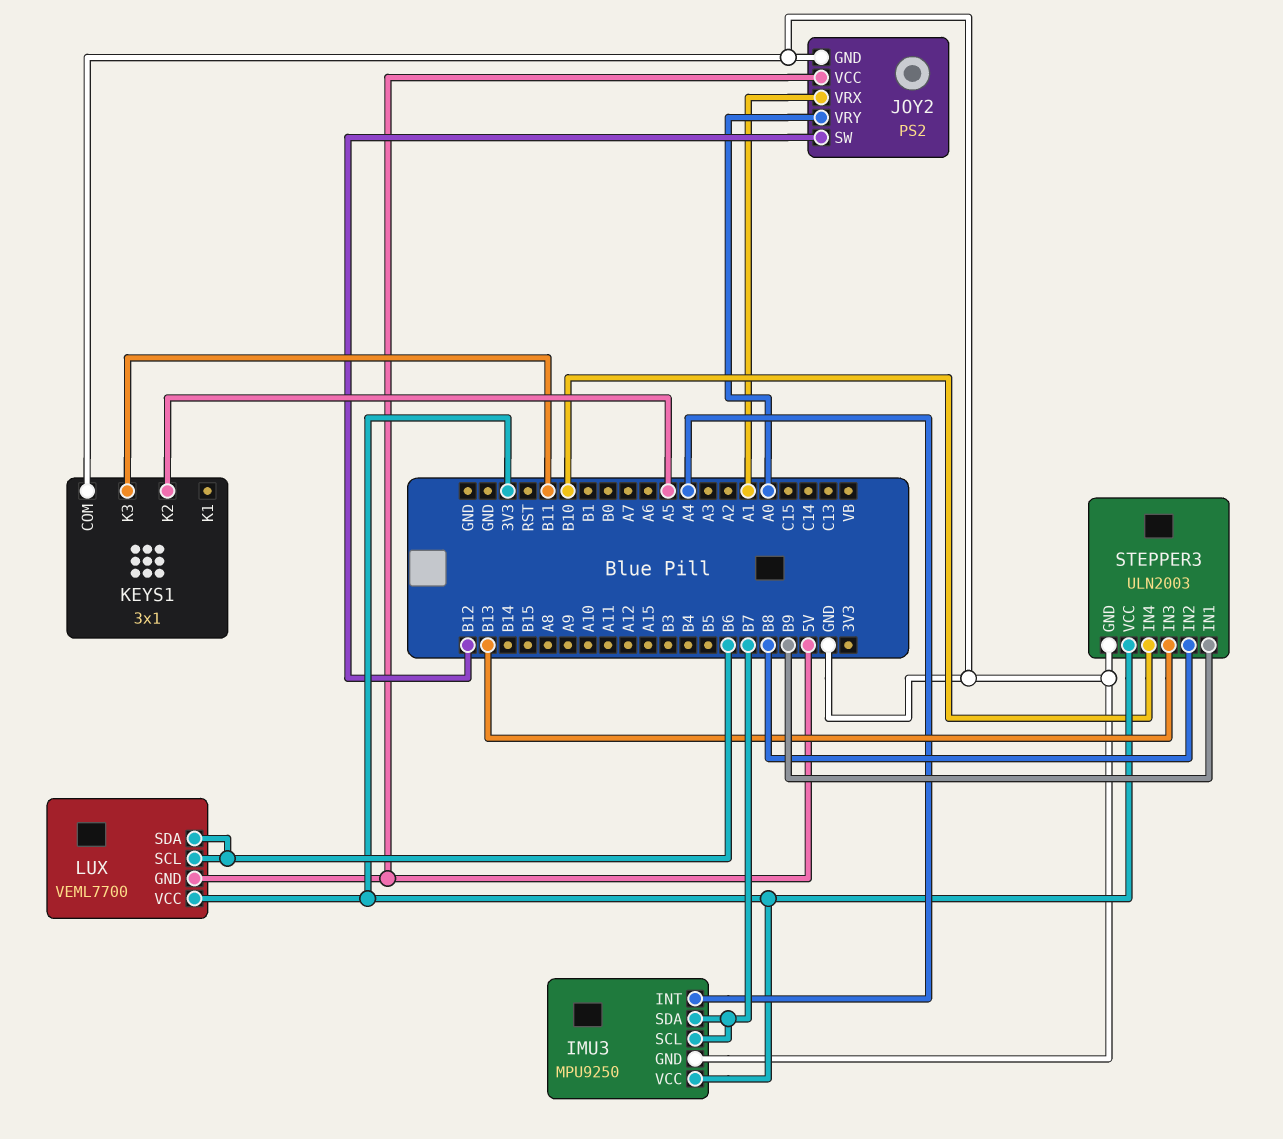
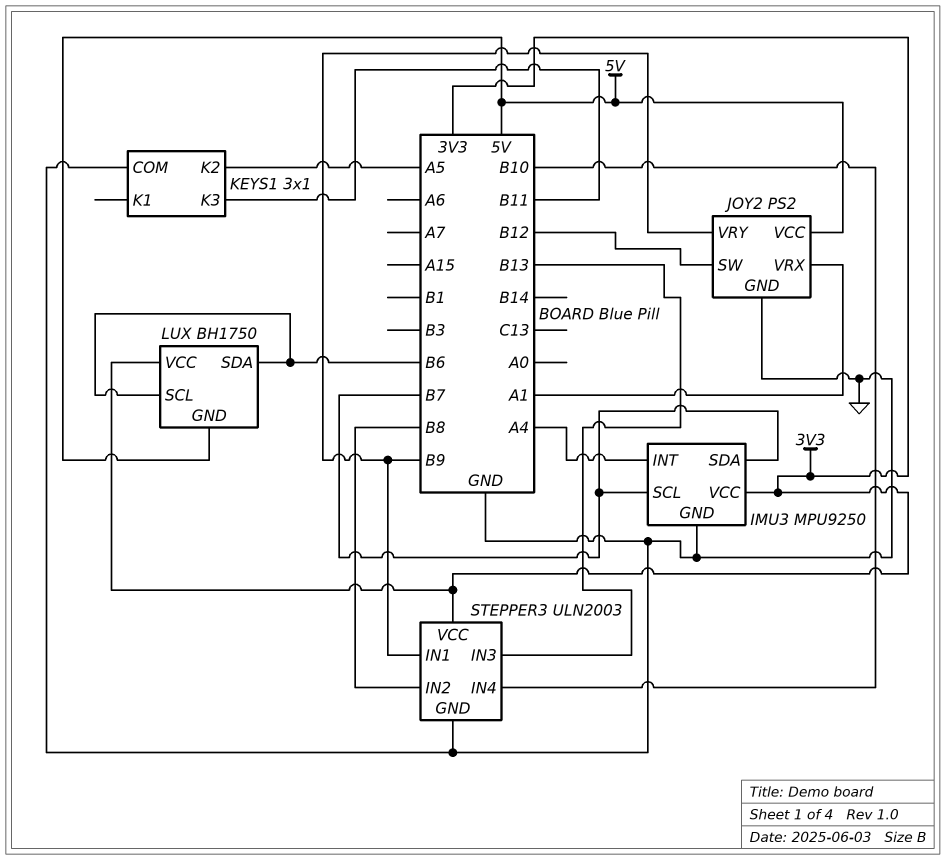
JOY2 pin VRY: A0 -> B9
LUX: VEML7700 -> BH1750

